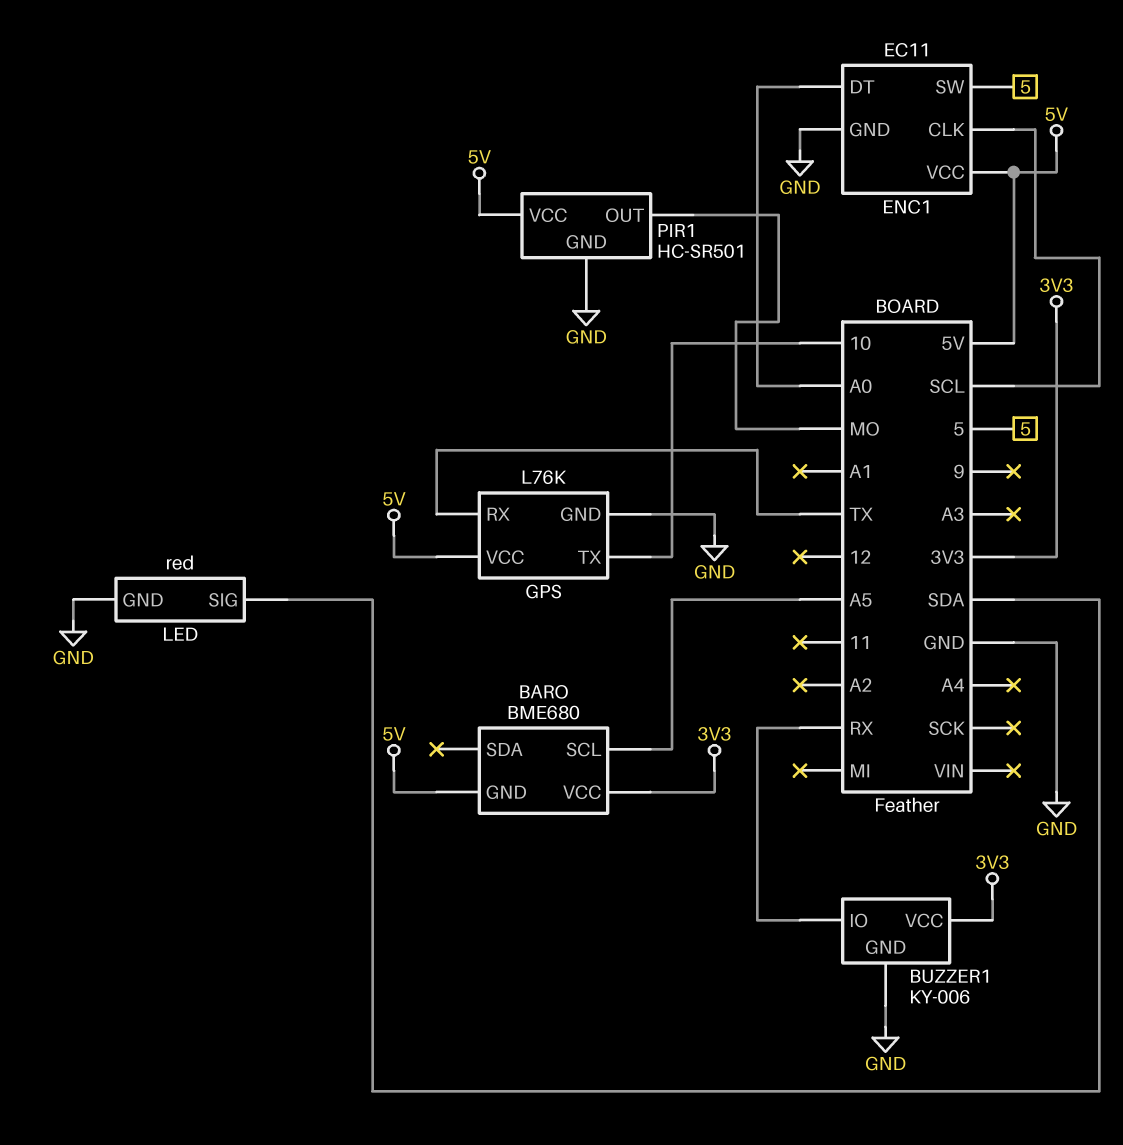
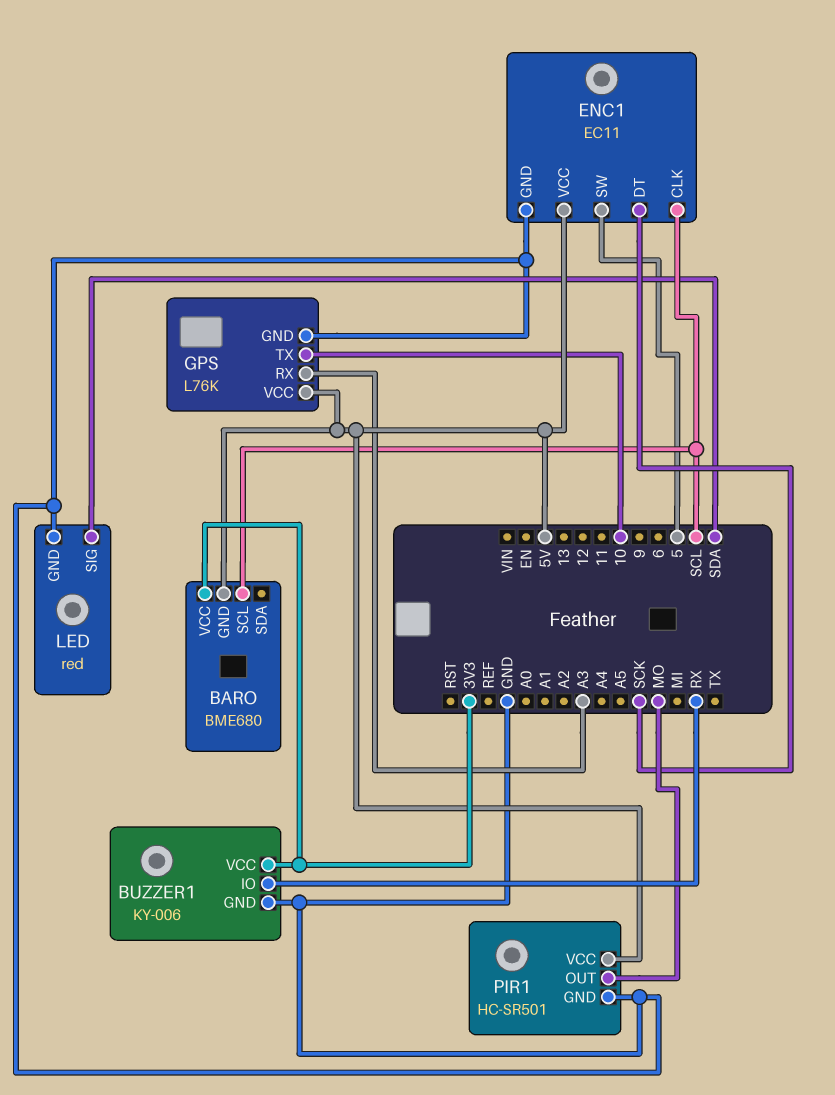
BARO pin SCL: A5 -> SCL
ENC1 pin DT: A0 -> SCK
GPS pin RX: TX -> A3

